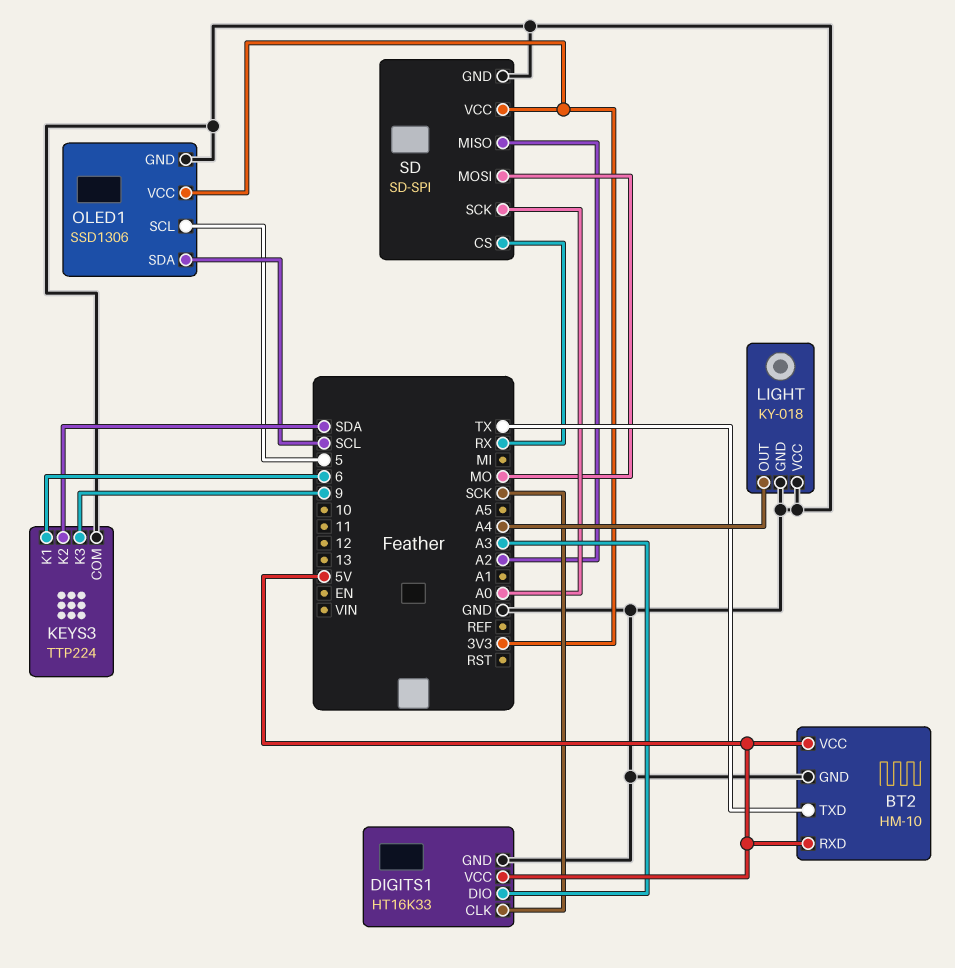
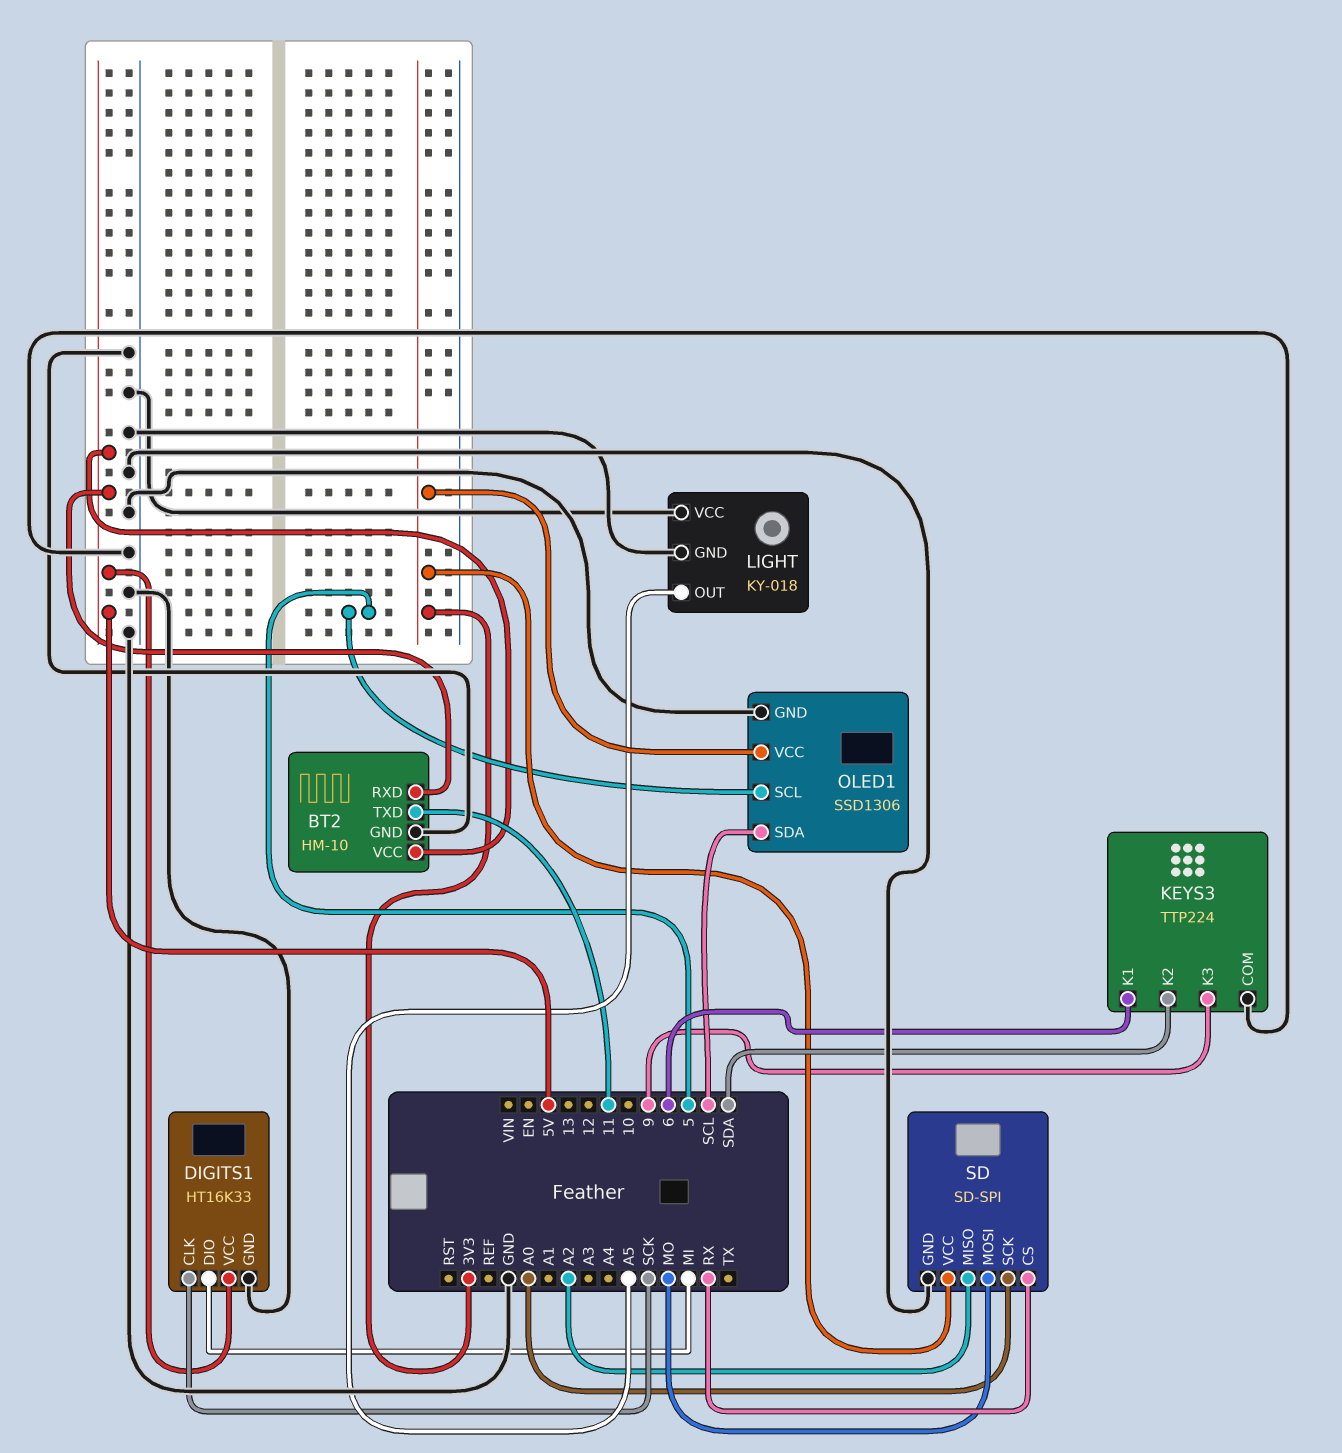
BT2 pin TXD: TX -> 11
DIGITS1 pin DIO: A3 -> MI
LIGHT pin OUT: A4 -> A5

